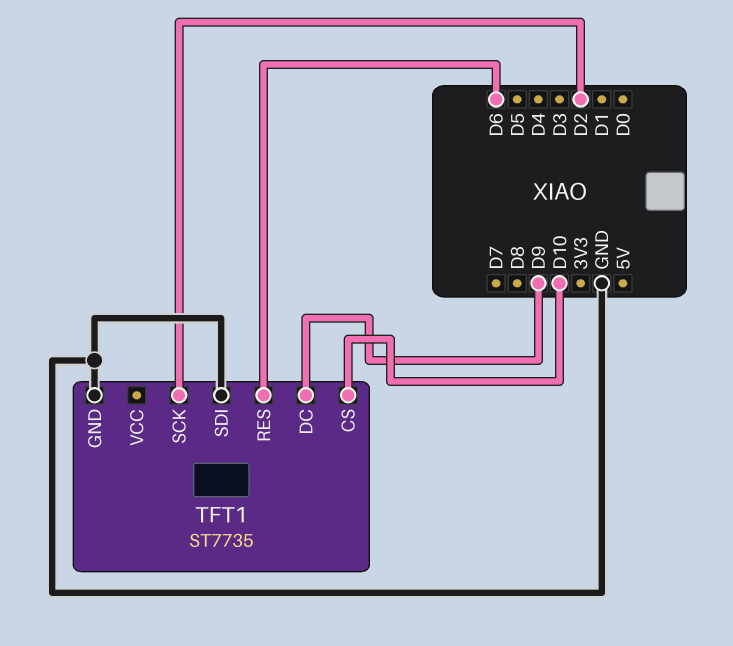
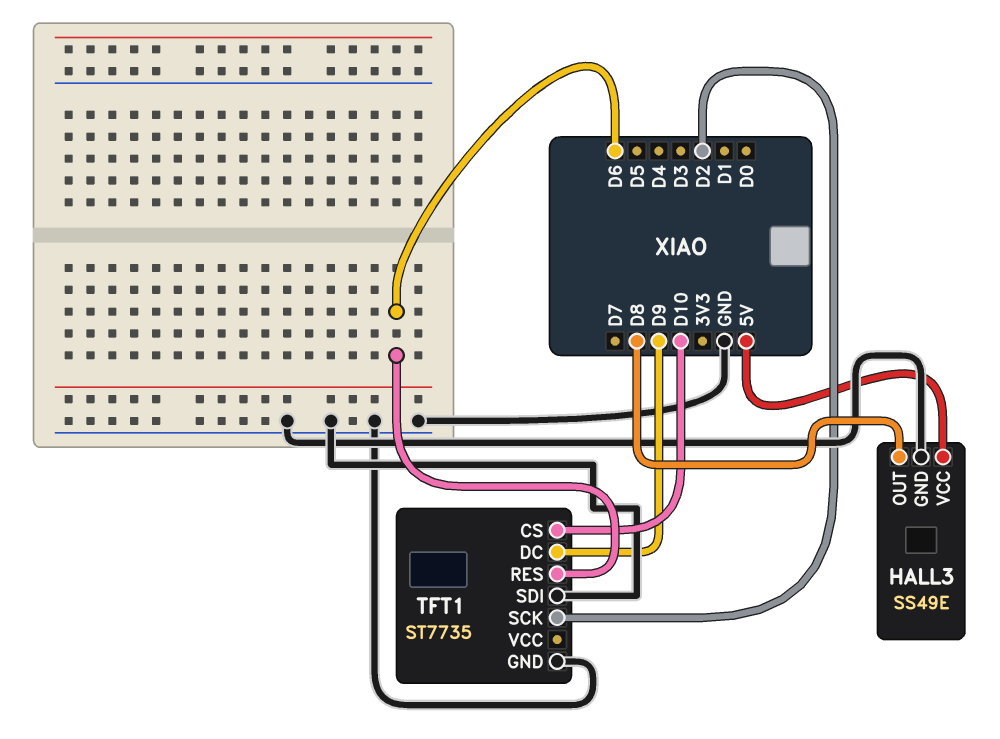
HALL3: none -> SS49E
HALL3 pin GND: none -> GND
HALL3 pin OUT: none -> D8
HALL3 pin VCC: none -> 5V

